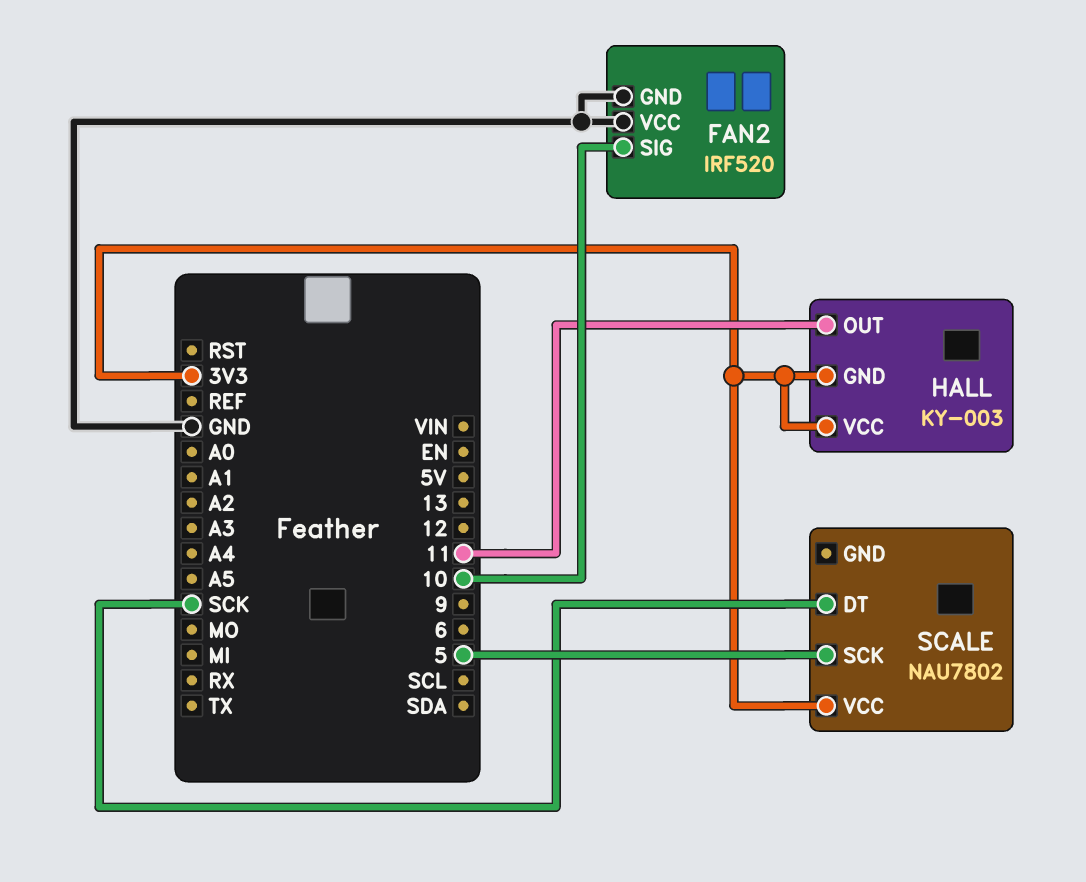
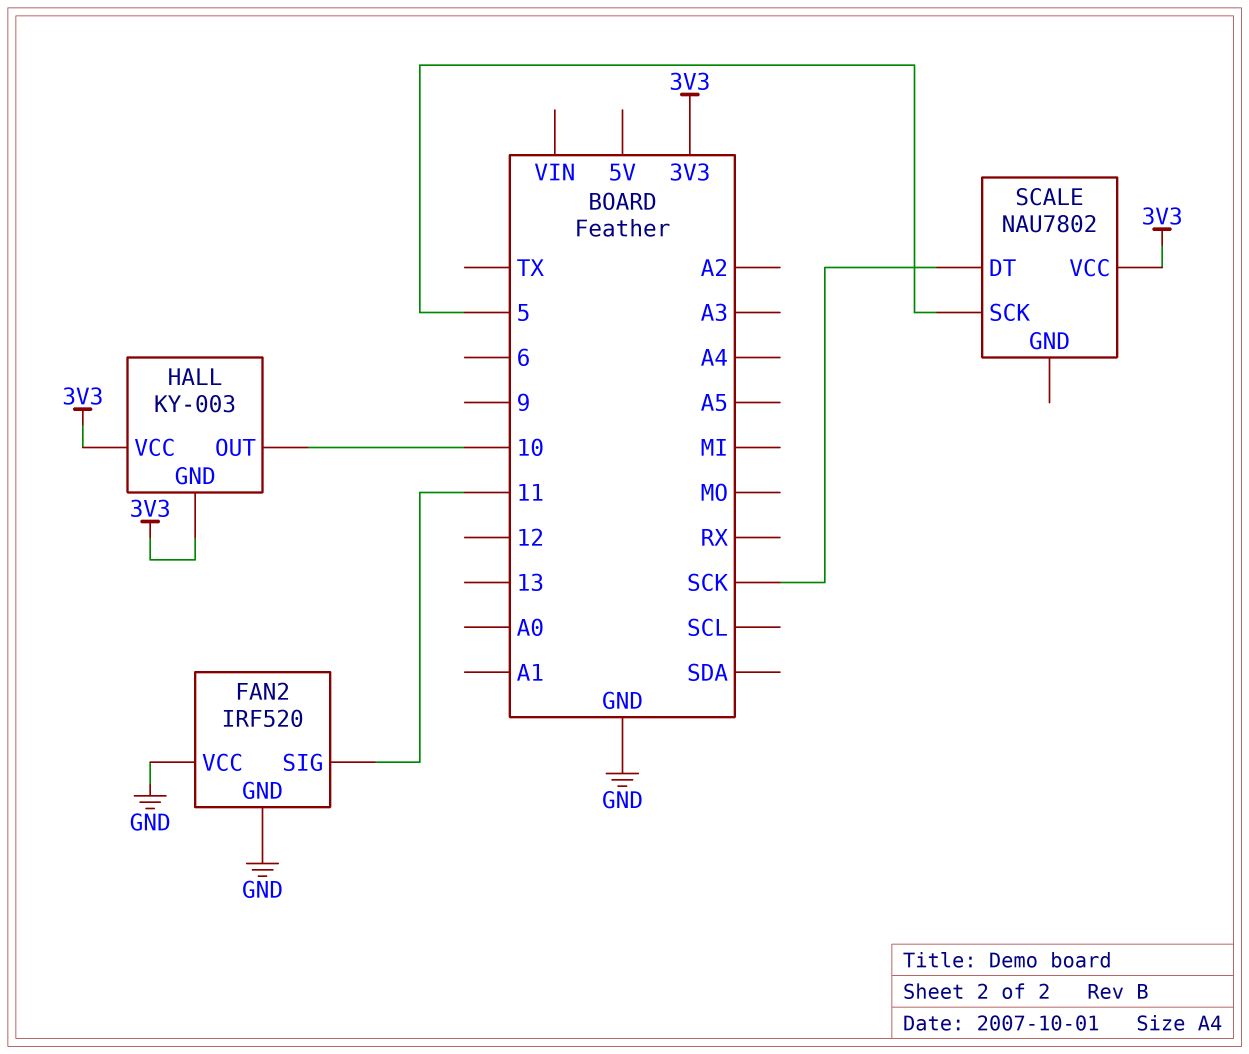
FAN2 pin SIG: 10 -> 11
HALL pin OUT: 11 -> 10

